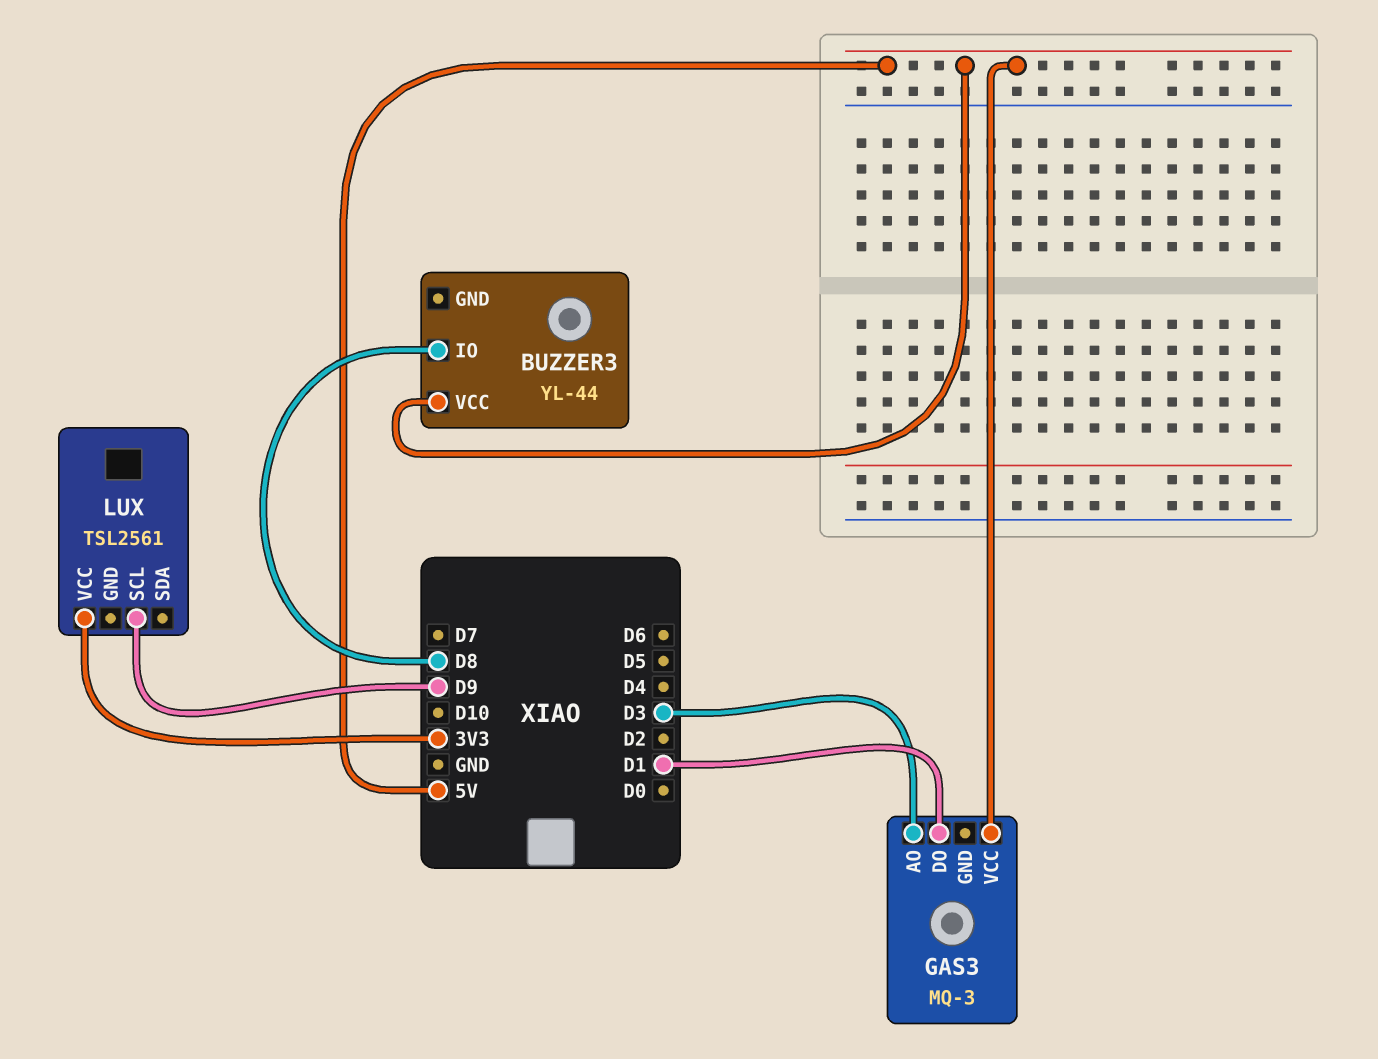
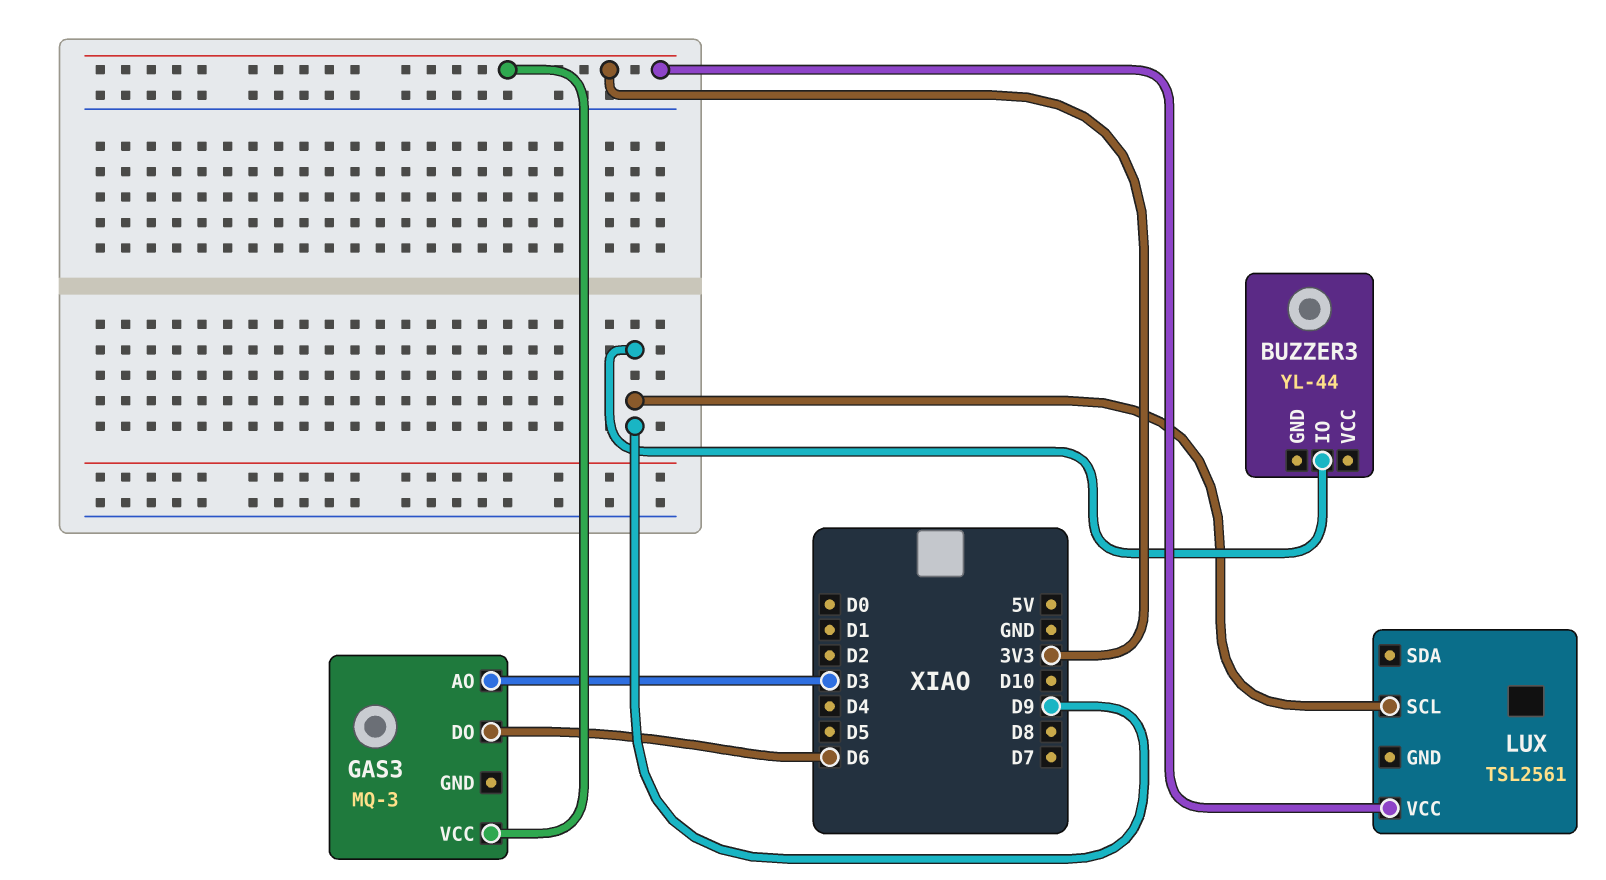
BUZZER3 pin IO: D8 -> D9
BUZZER3 pin VCC: 5V -> none
GAS3 pin DO: D1 -> D6
GAS3 pin VCC: 5V -> 3V3

